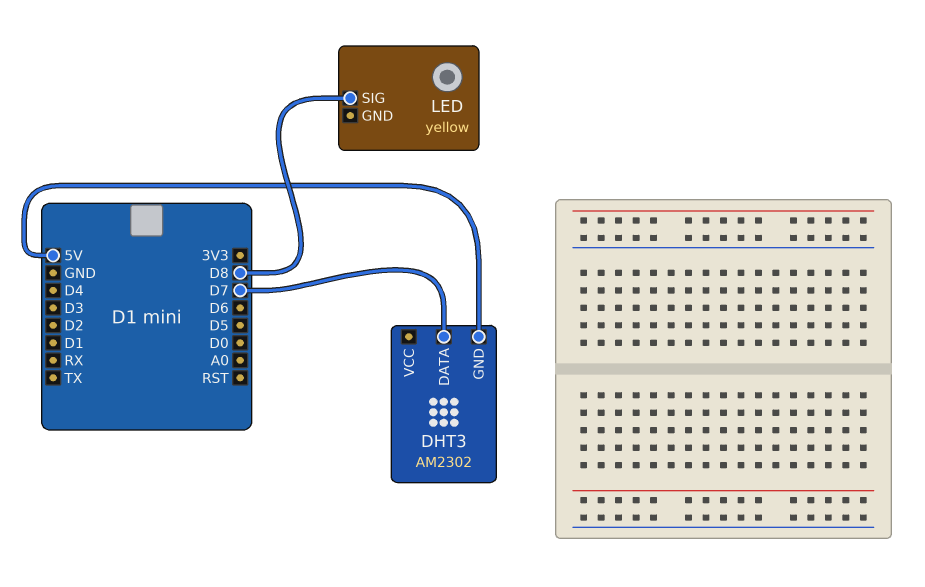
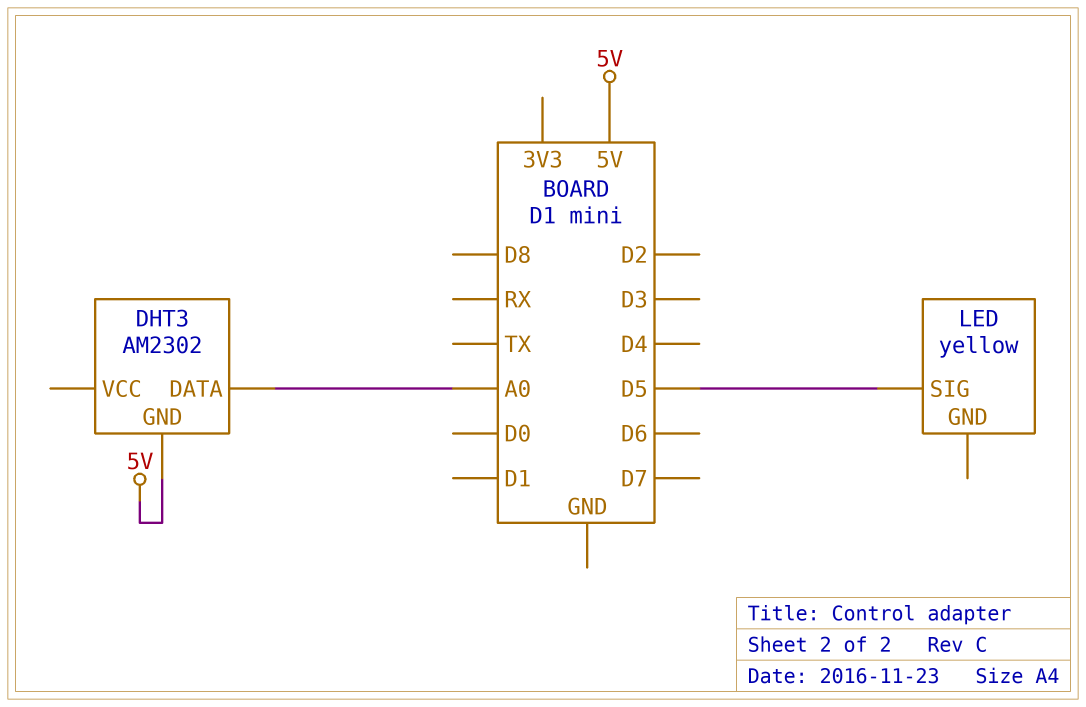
DHT3 pin DATA: D7 -> A0
LED pin SIG: D8 -> D5

